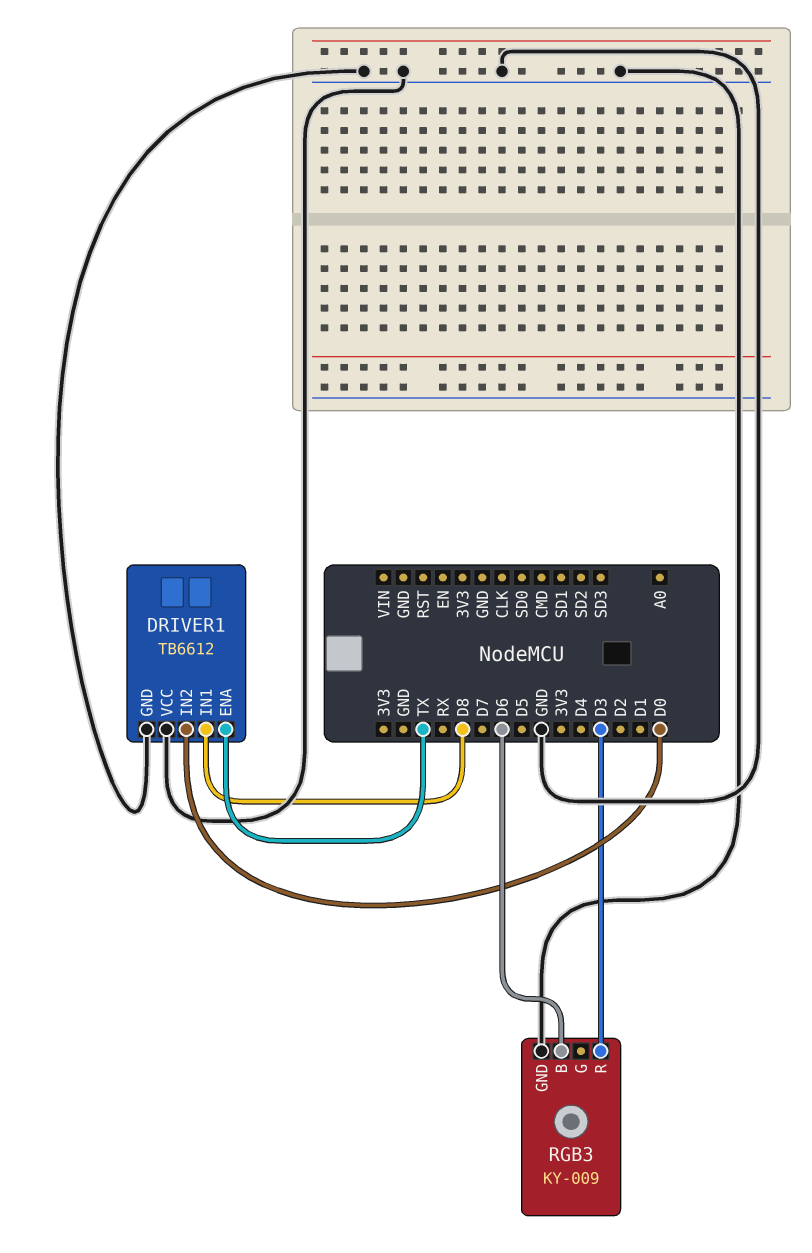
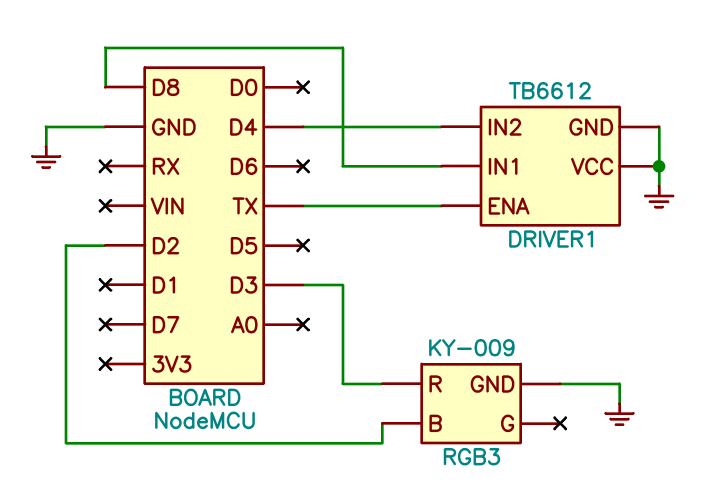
DRIVER1 pin IN2: D0 -> D4
RGB3 pin B: D6 -> D2

